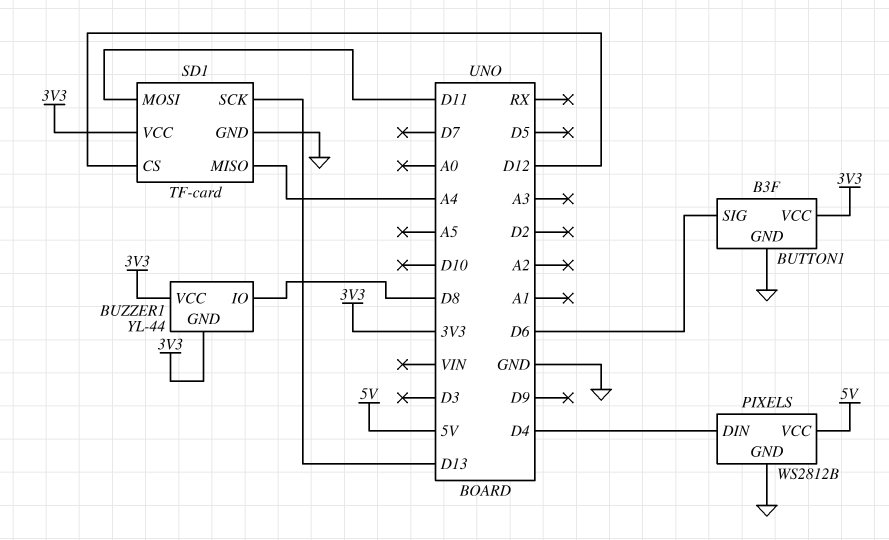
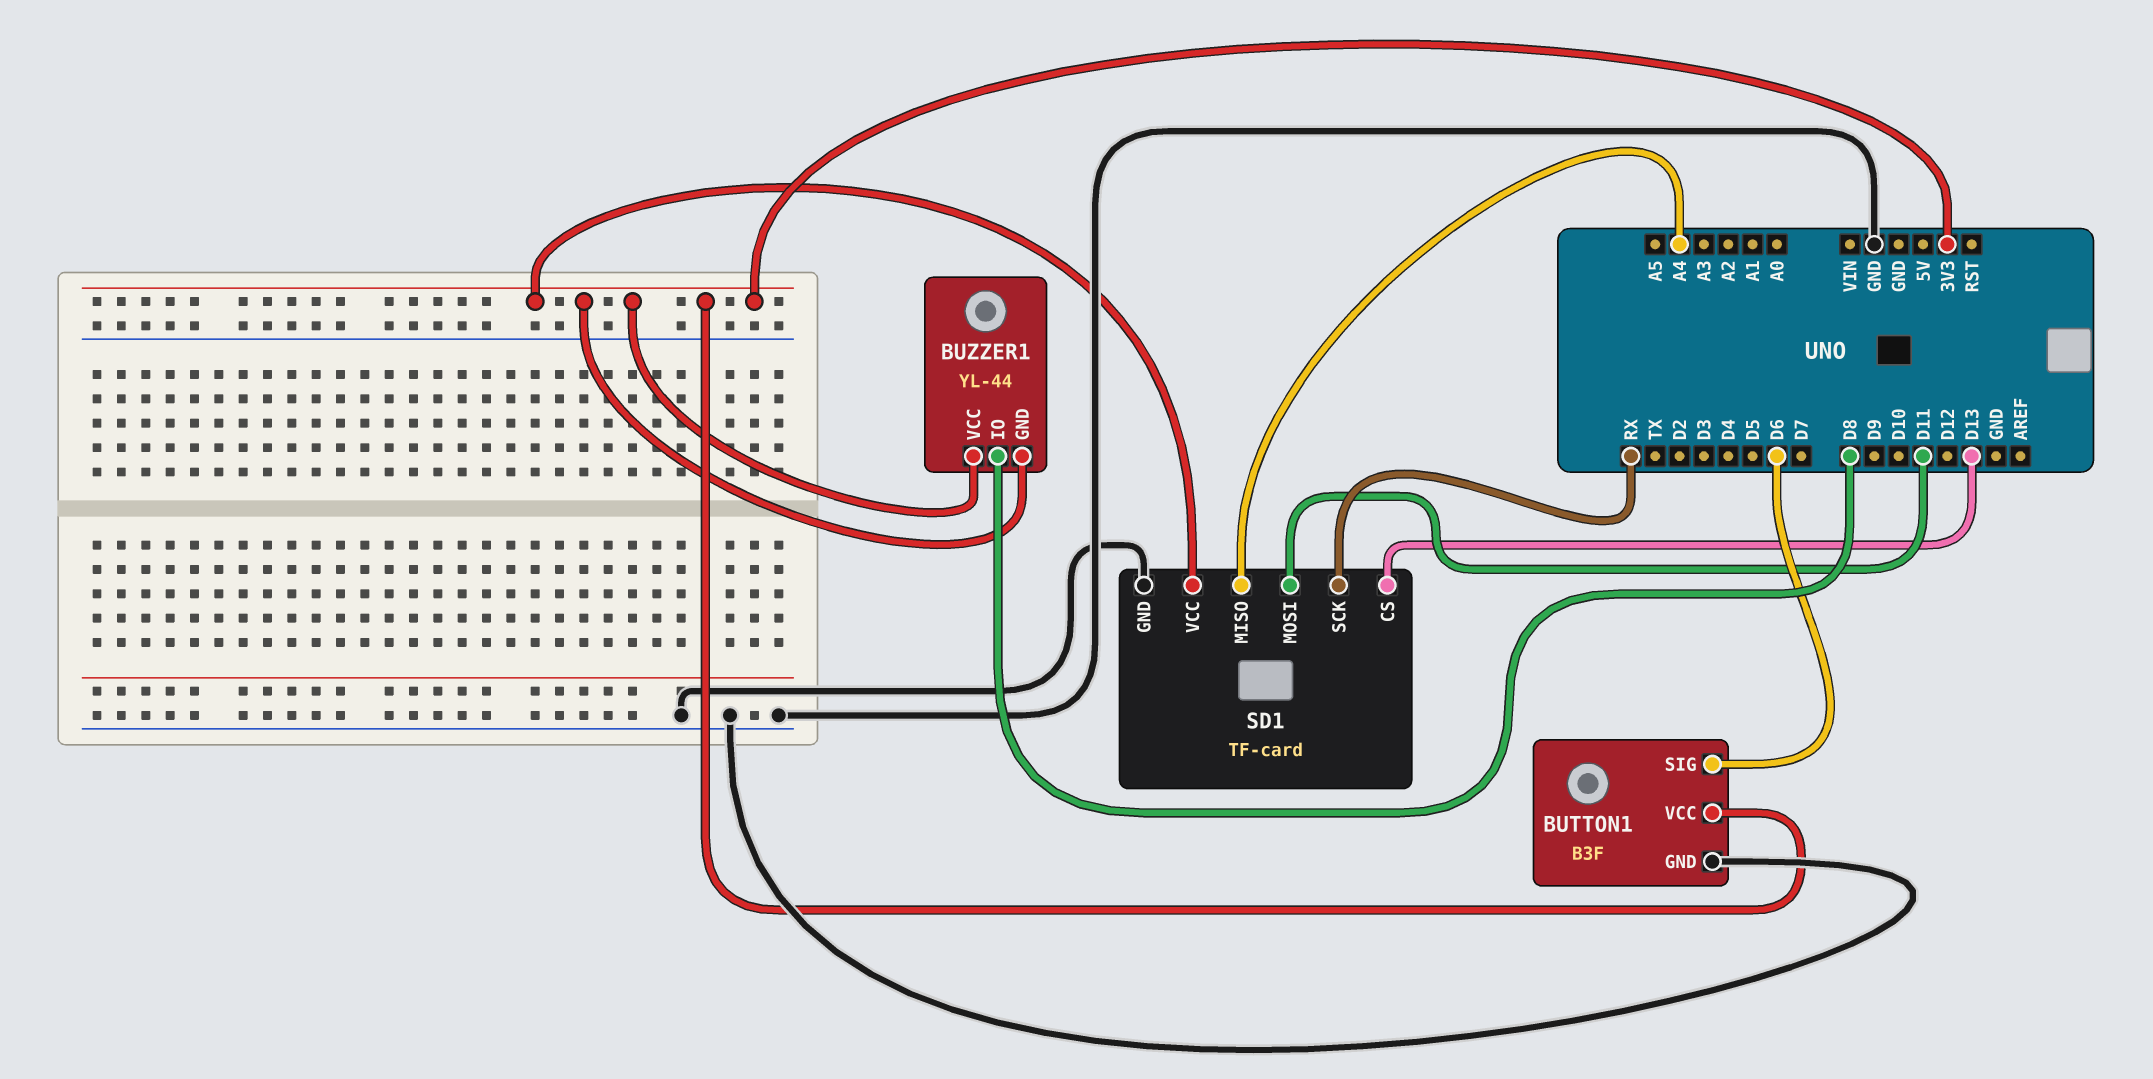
PIXELS: WS2812B -> none
PIXELS pin DIN: D4 -> none
PIXELS pin GND: GND -> none
PIXELS pin VCC: 5V -> none
SD1 pin CS: D12 -> D13
SD1 pin SCK: D13 -> RX

